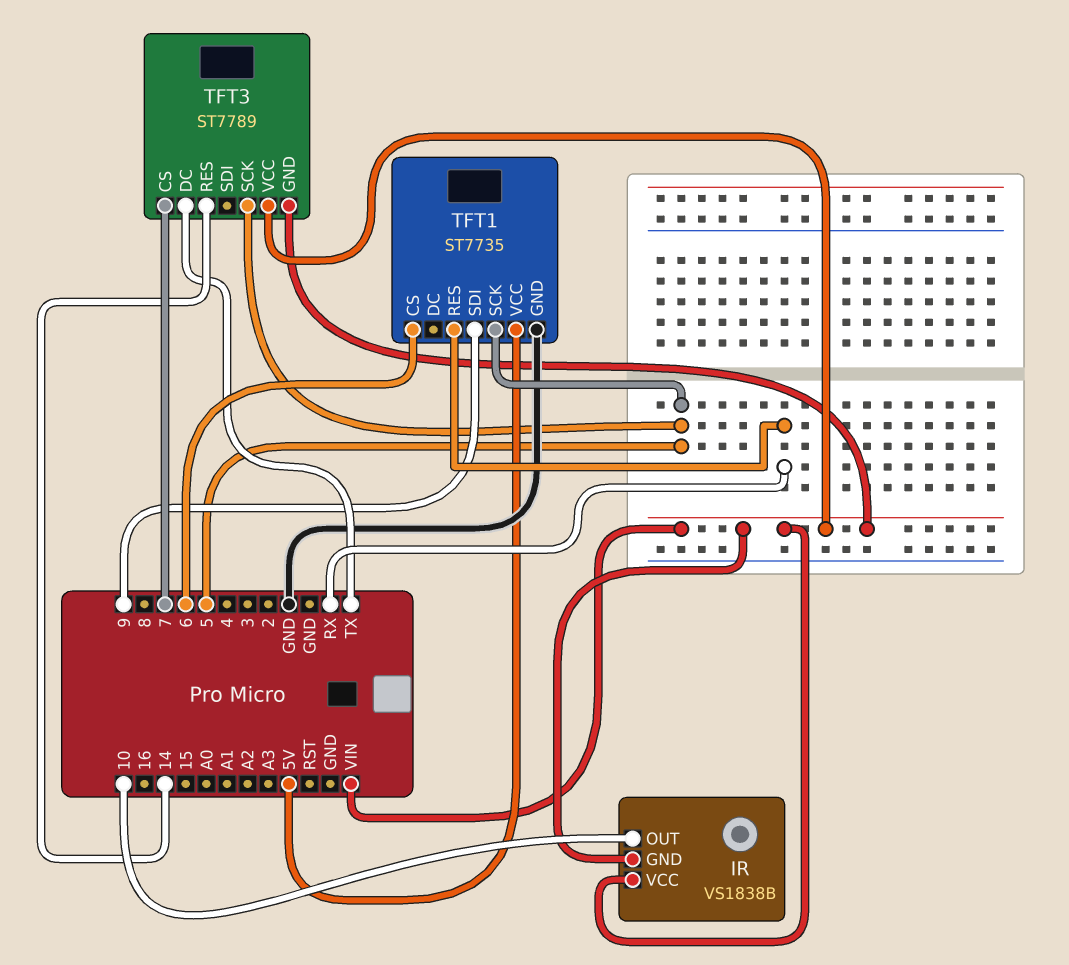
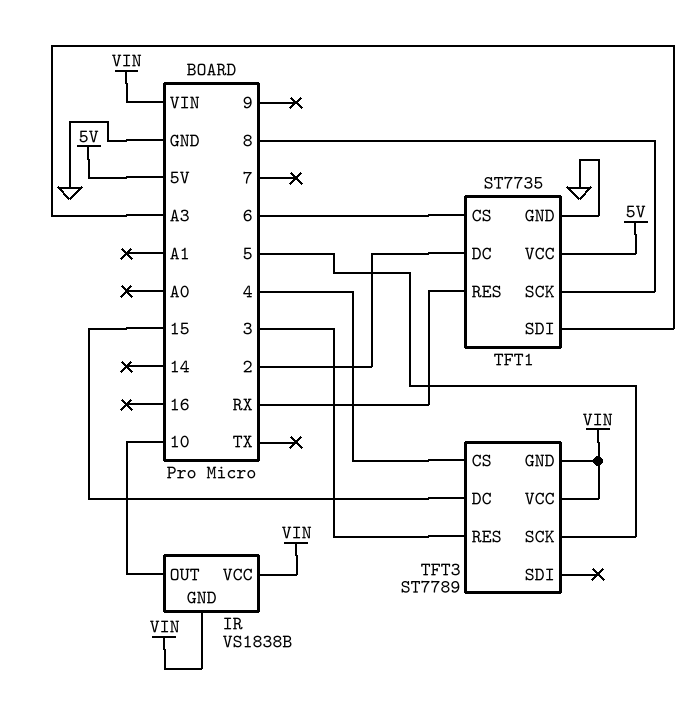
TFT1 pin DC: none -> 2
TFT1 pin SCK: 5 -> 8
TFT1 pin SDI: 9 -> A3
TFT3 pin CS: 7 -> 4
TFT3 pin DC: TX -> 15
TFT3 pin RES: 14 -> 3

